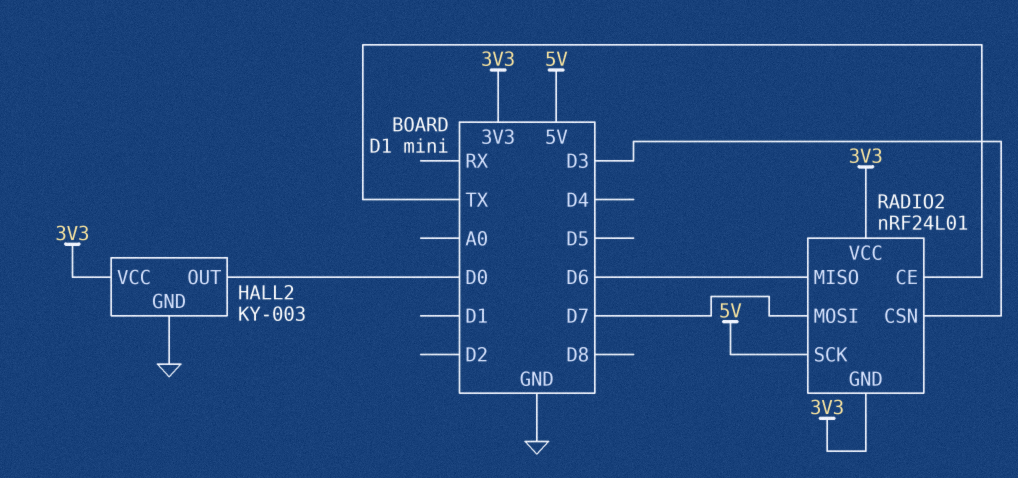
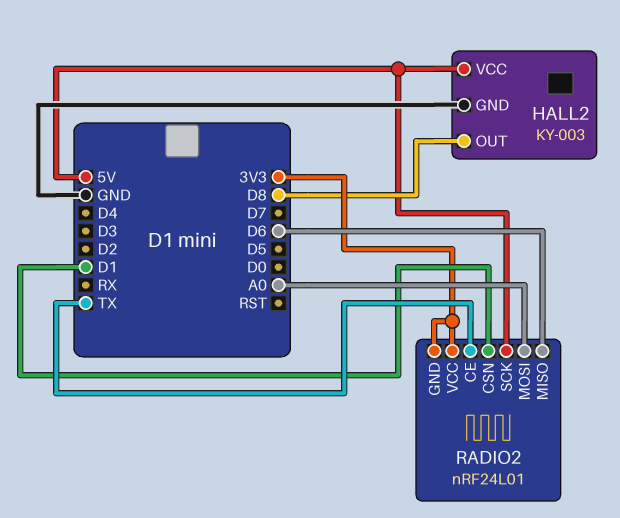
HALL2 pin OUT: D0 -> D8
HALL2 pin VCC: 3V3 -> 5V
RADIO2 pin CSN: D3 -> D1
RADIO2 pin MOSI: D7 -> A0

